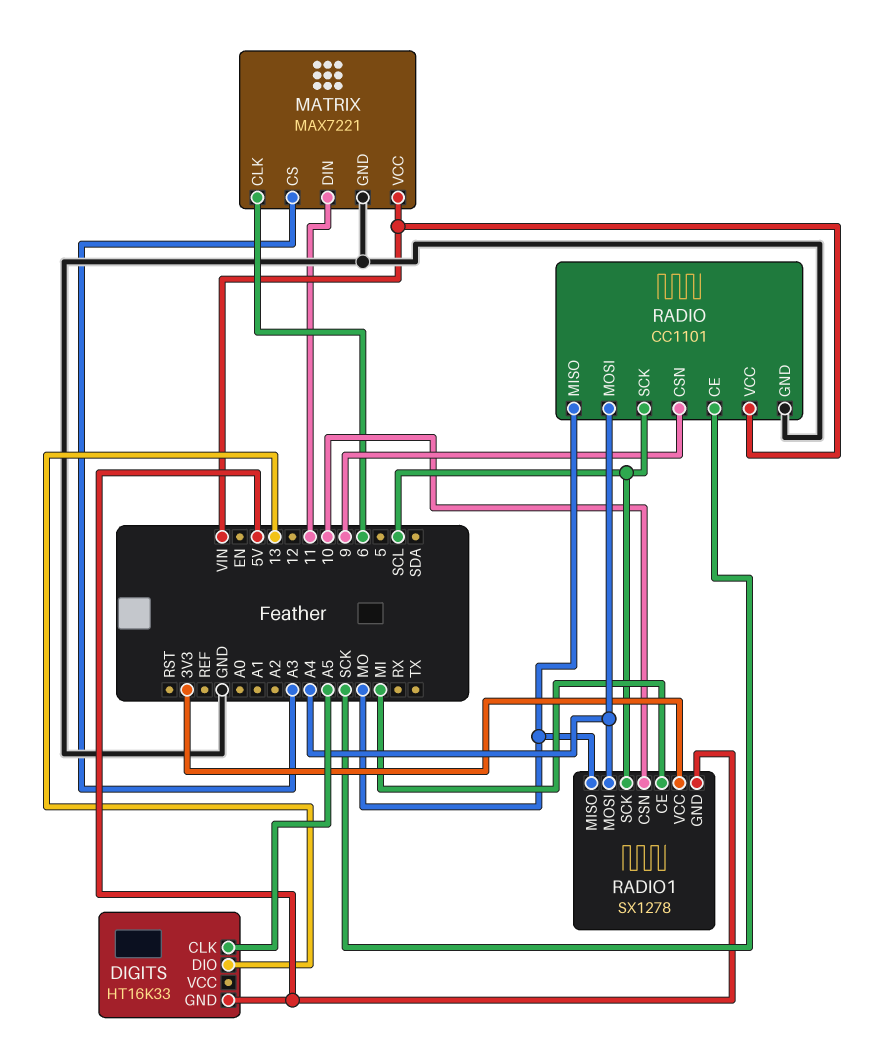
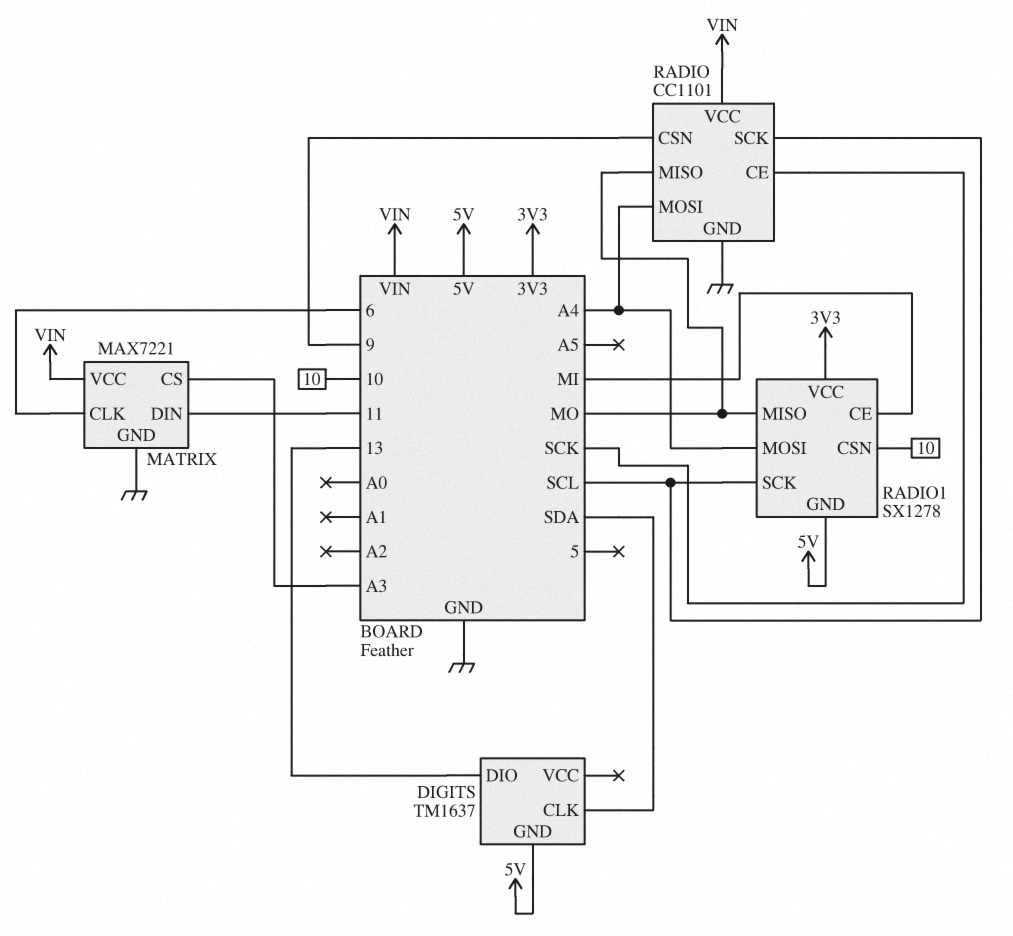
DIGITS: HT16K33 -> TM1637
DIGITS pin CLK: A5 -> SDA

